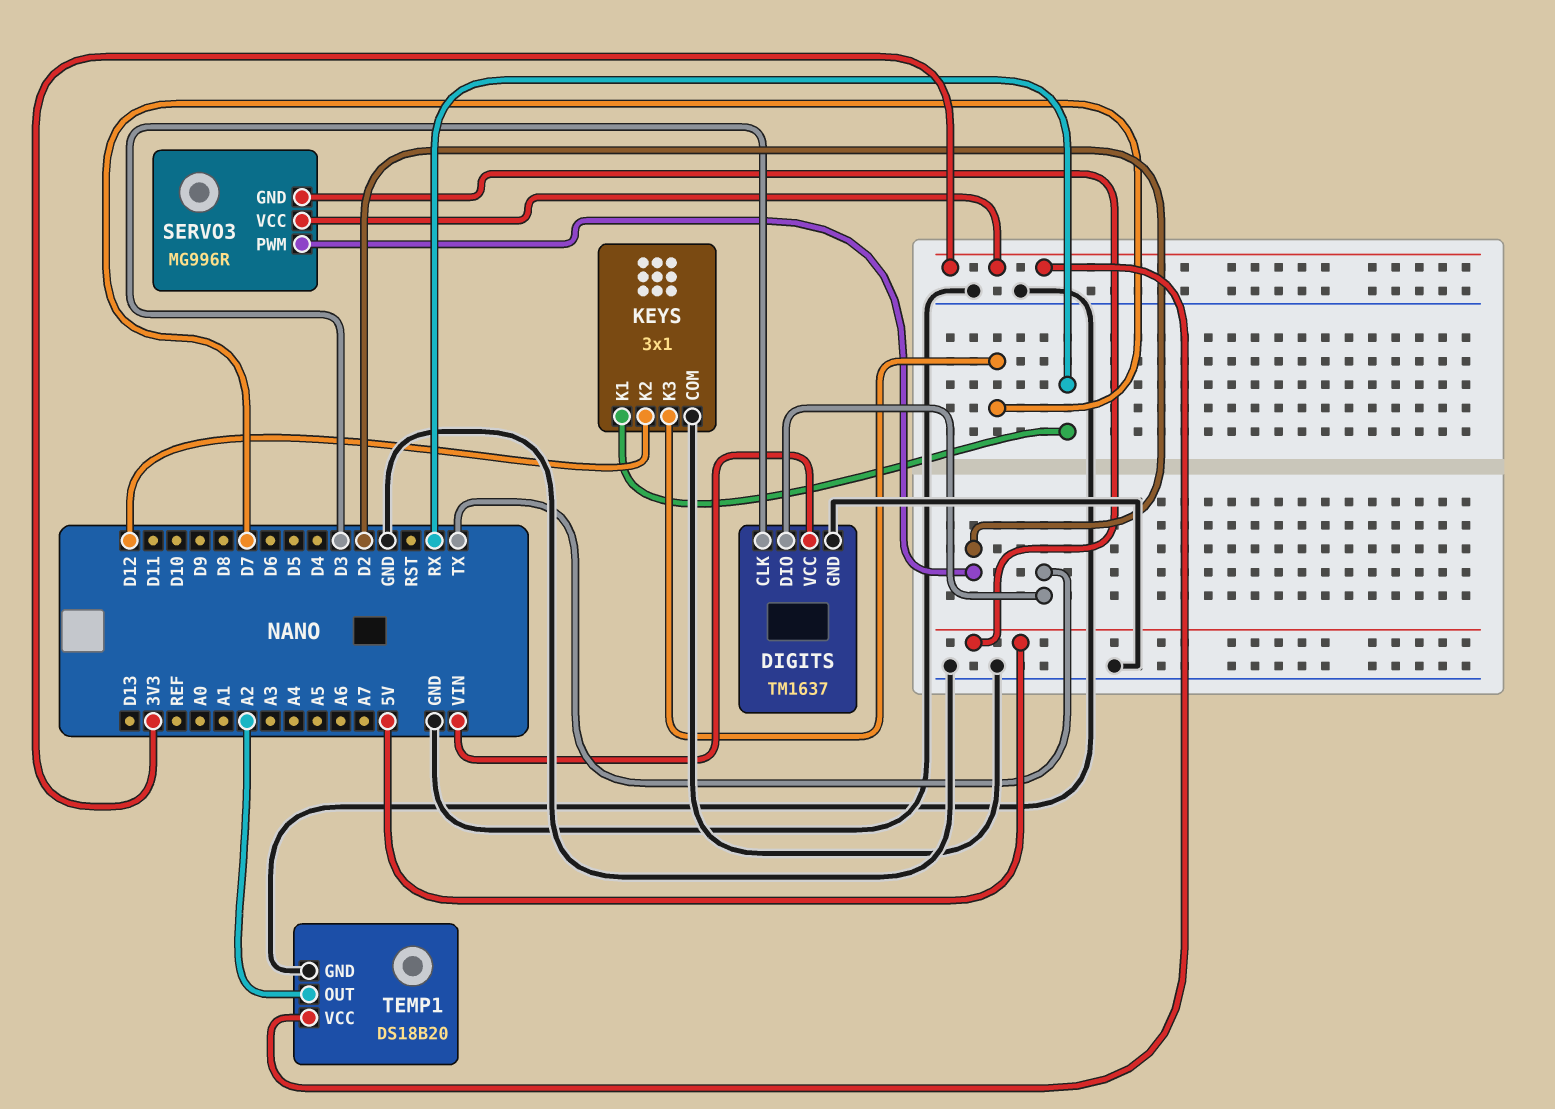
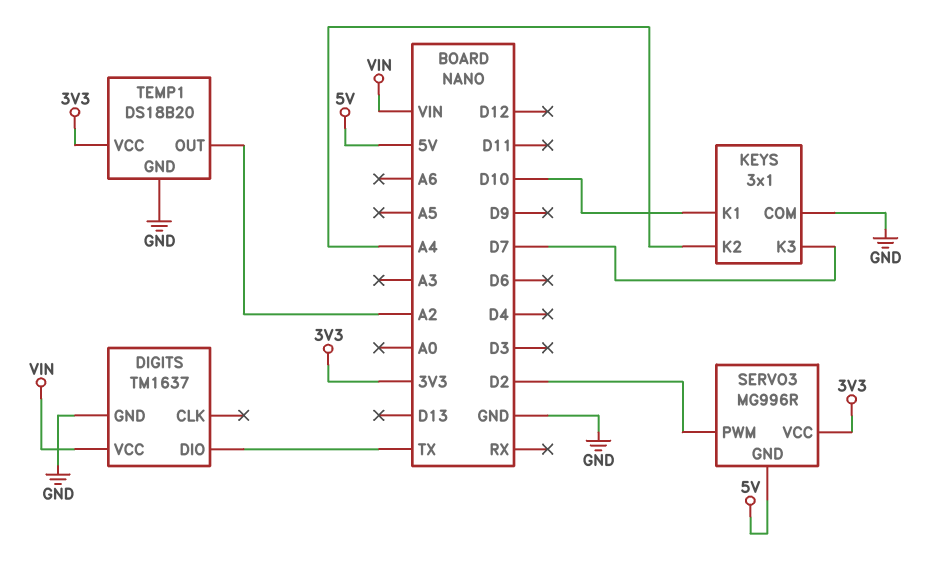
DIGITS pin CLK: D3 -> none
KEYS pin K1: RX -> D10
KEYS pin K2: D12 -> A4

